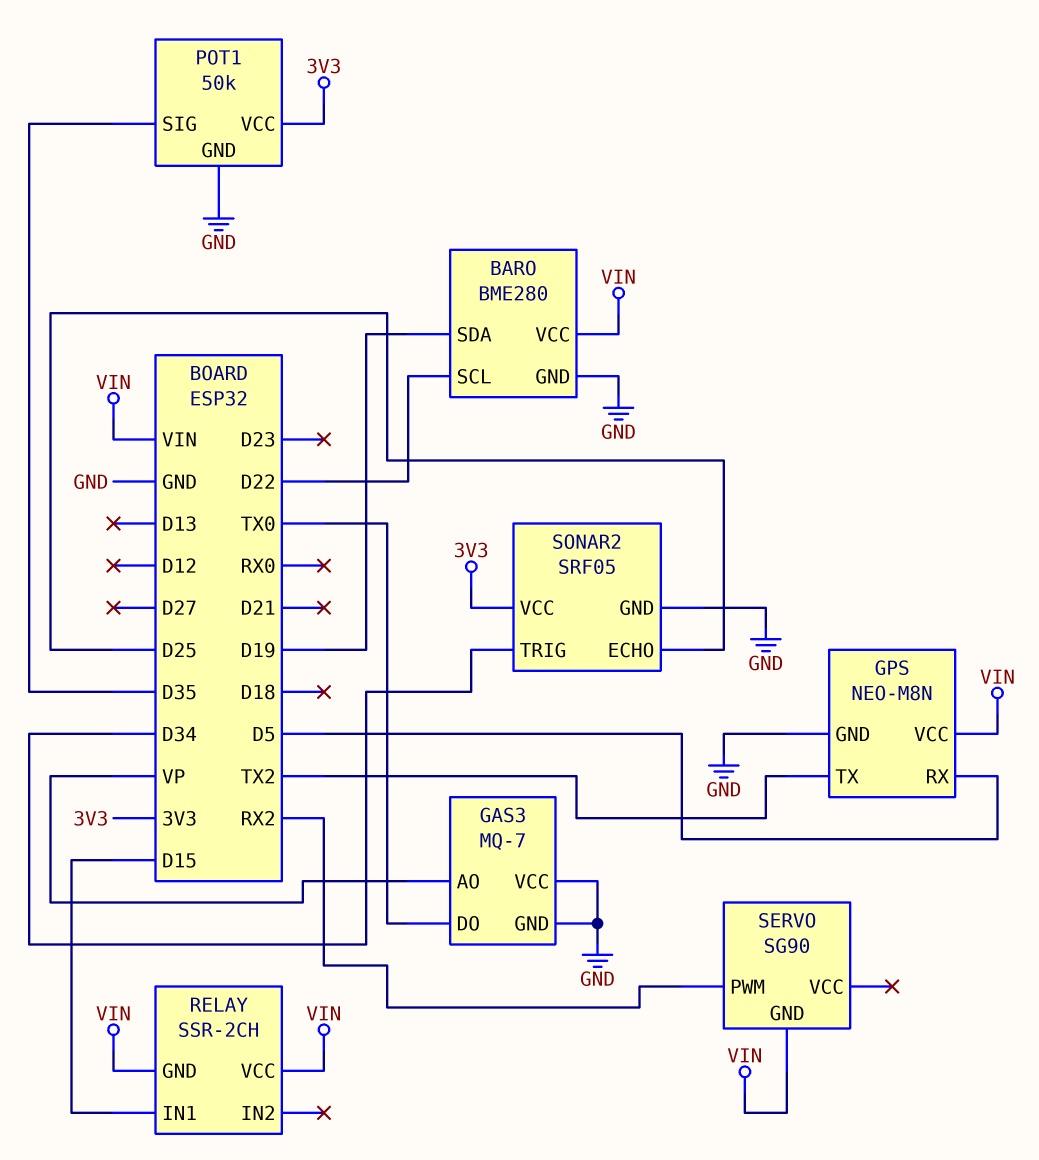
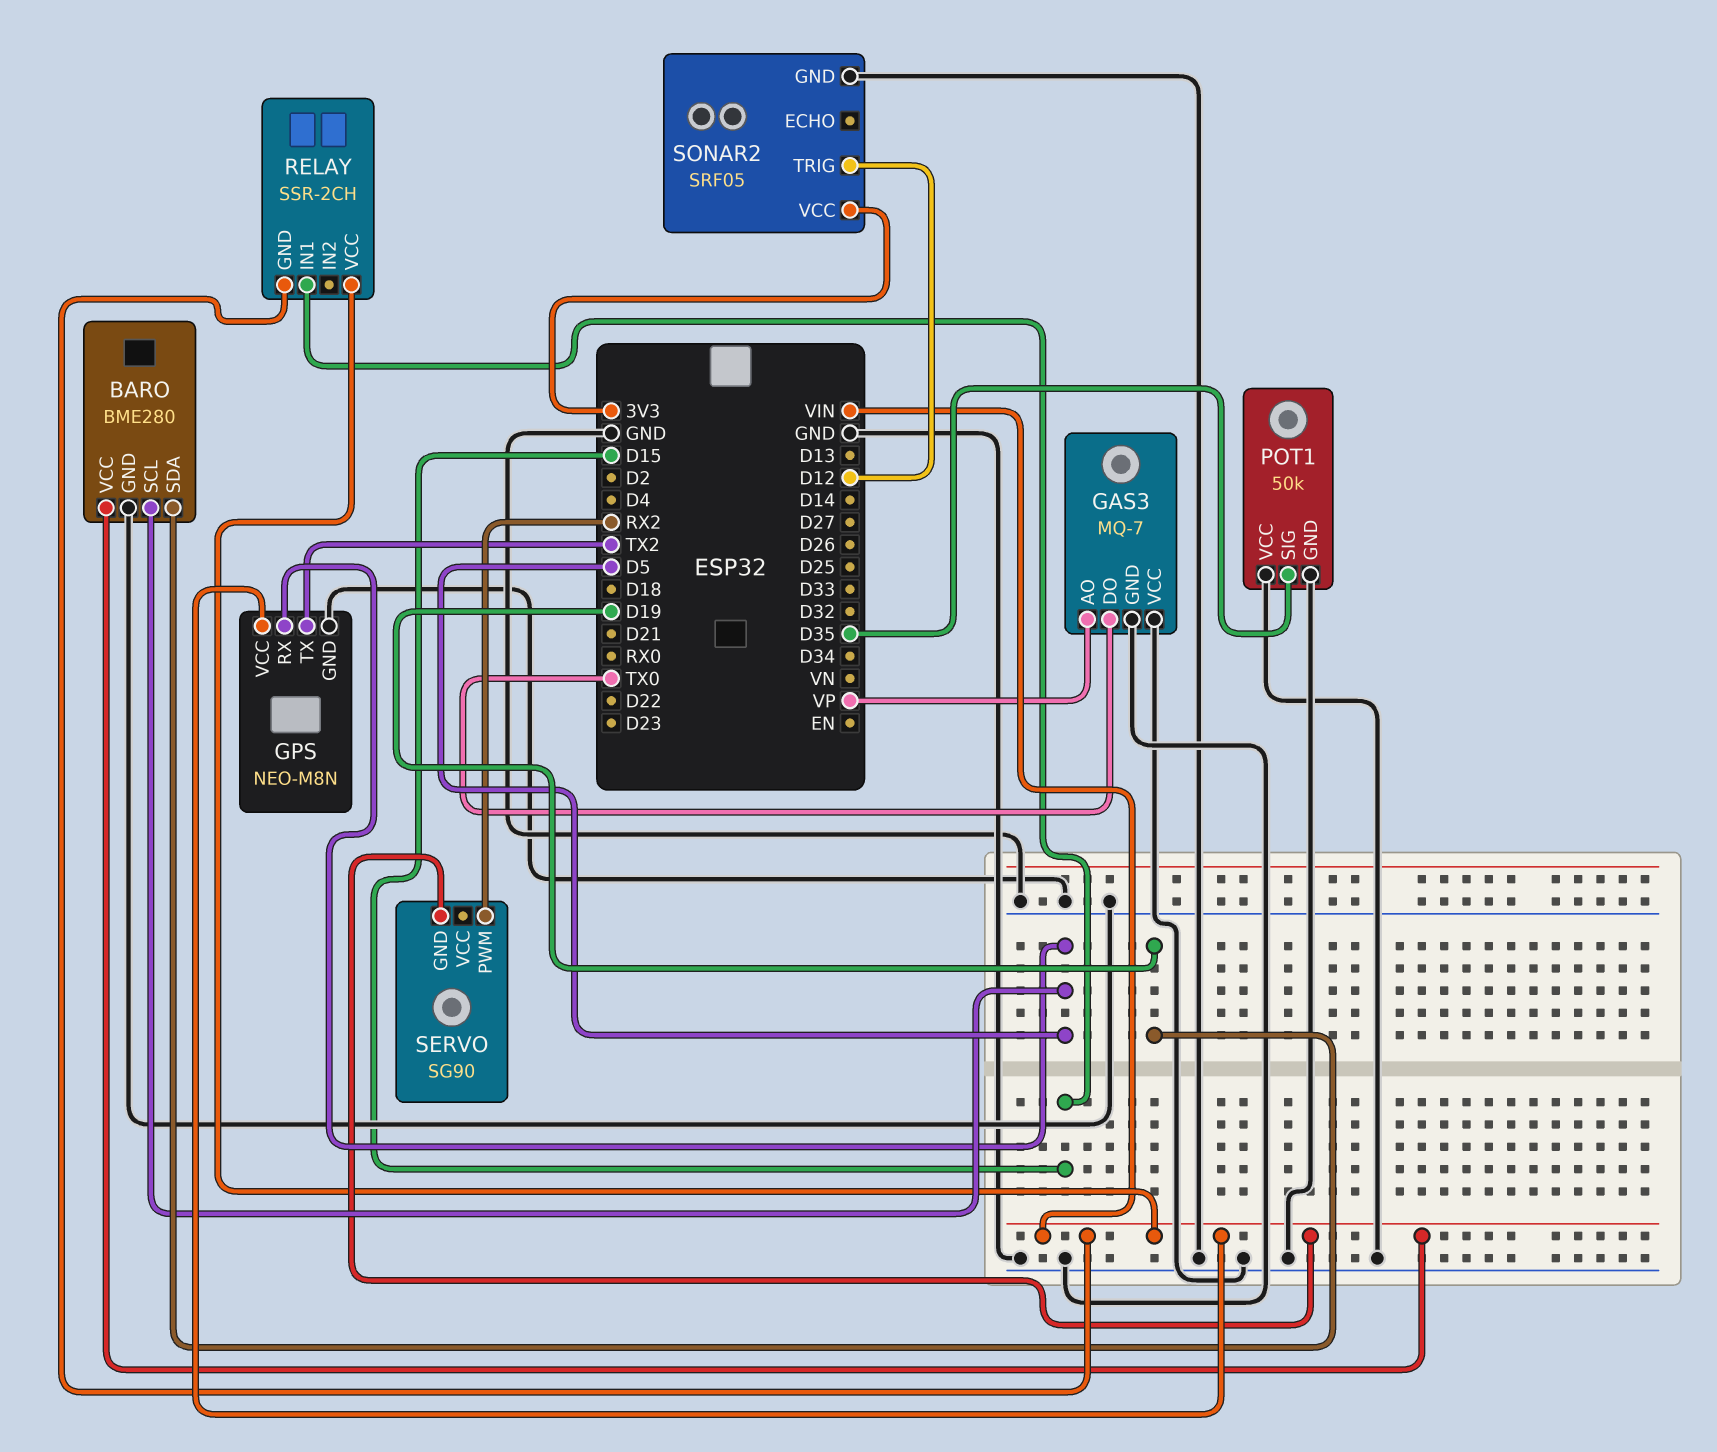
BARO pin SCL: D22 -> D5
POT1 pin VCC: 3V3 -> GND
SONAR2 pin ECHO: D25 -> none
SONAR2 pin TRIG: D34 -> D12

